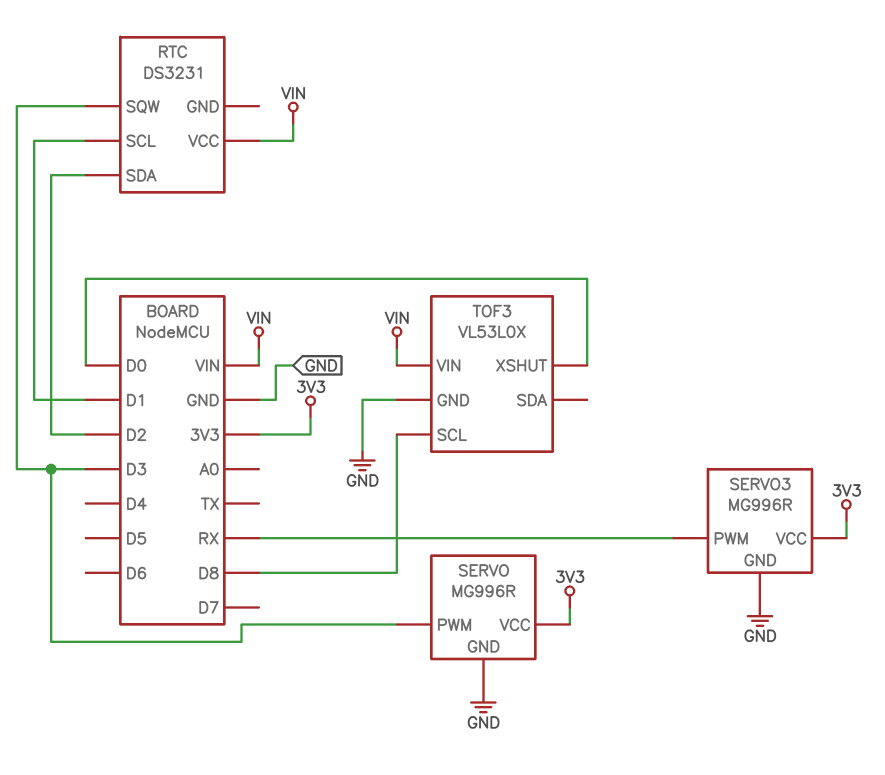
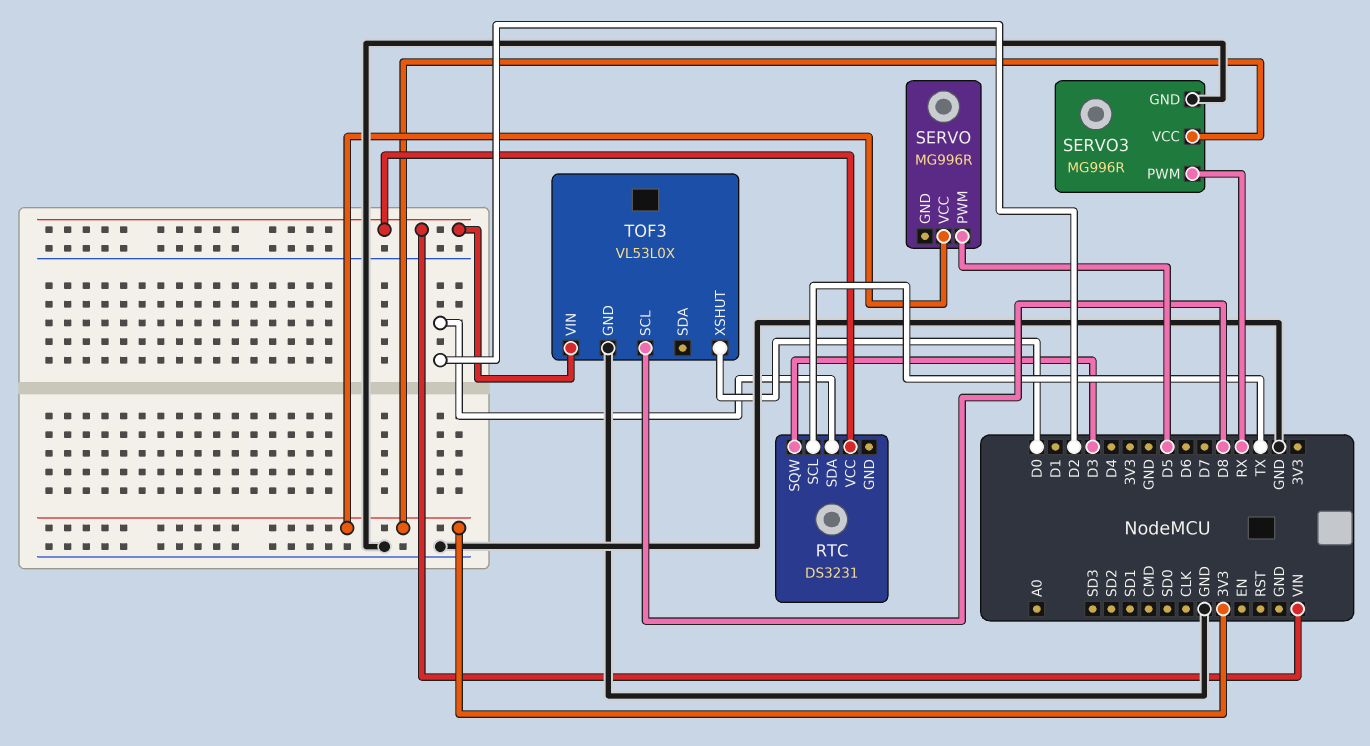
RTC pin SCL: D1 -> TX
SERVO pin GND: GND -> none
SERVO pin PWM: D3 -> D5

